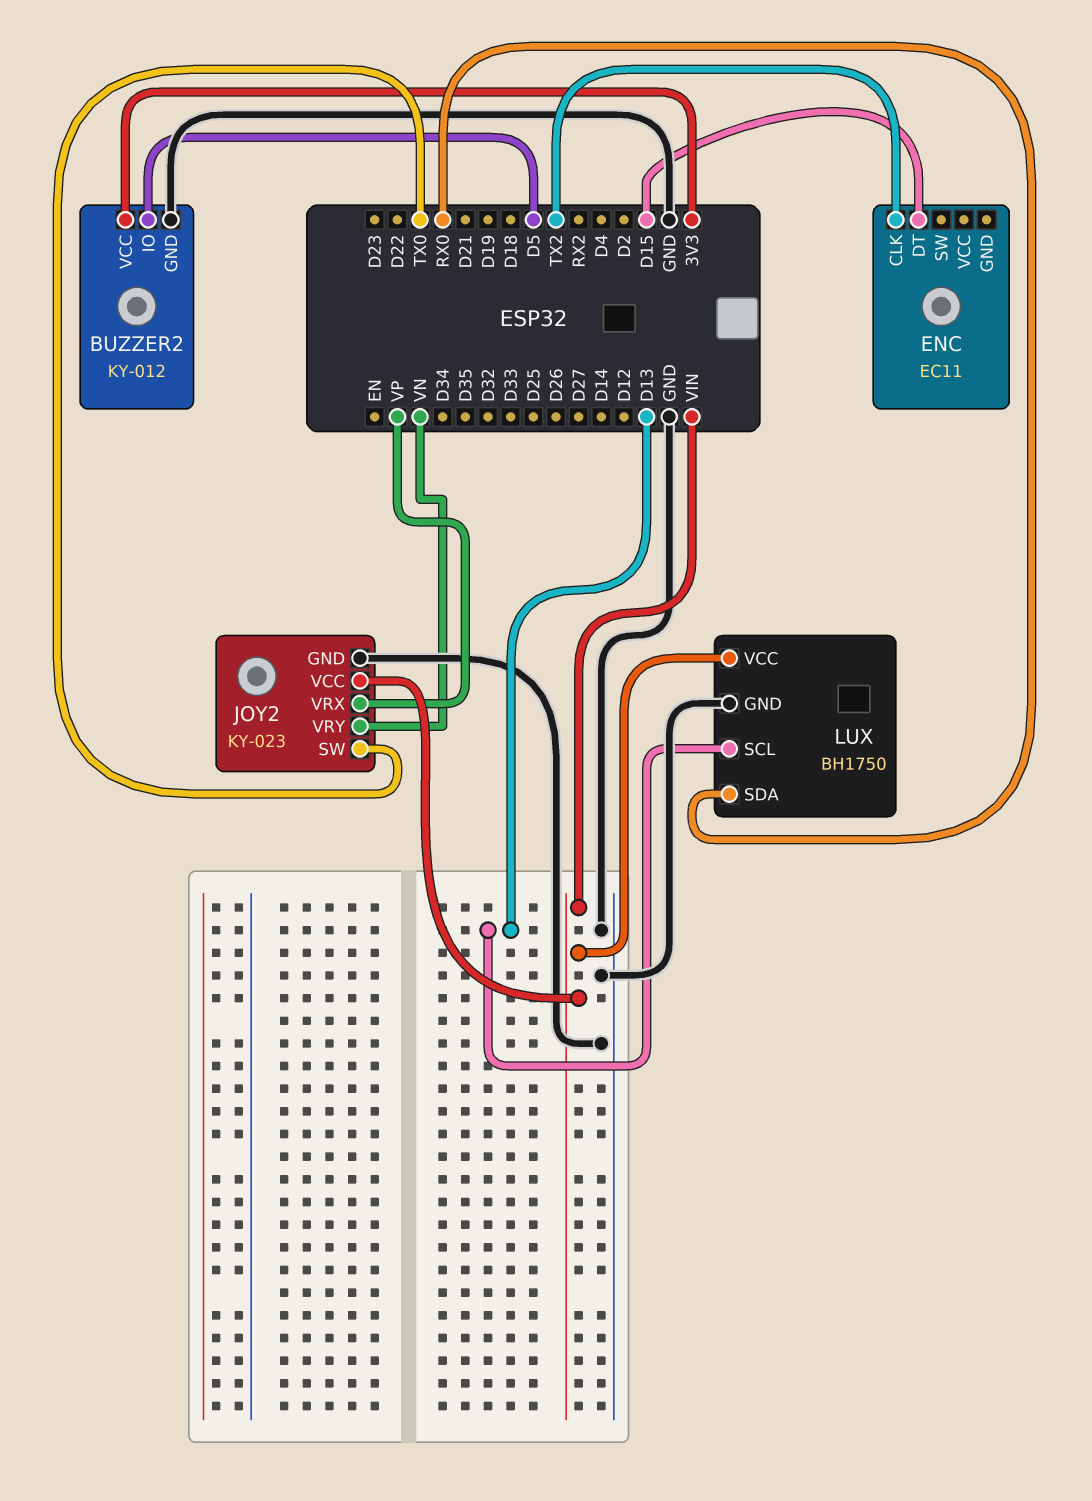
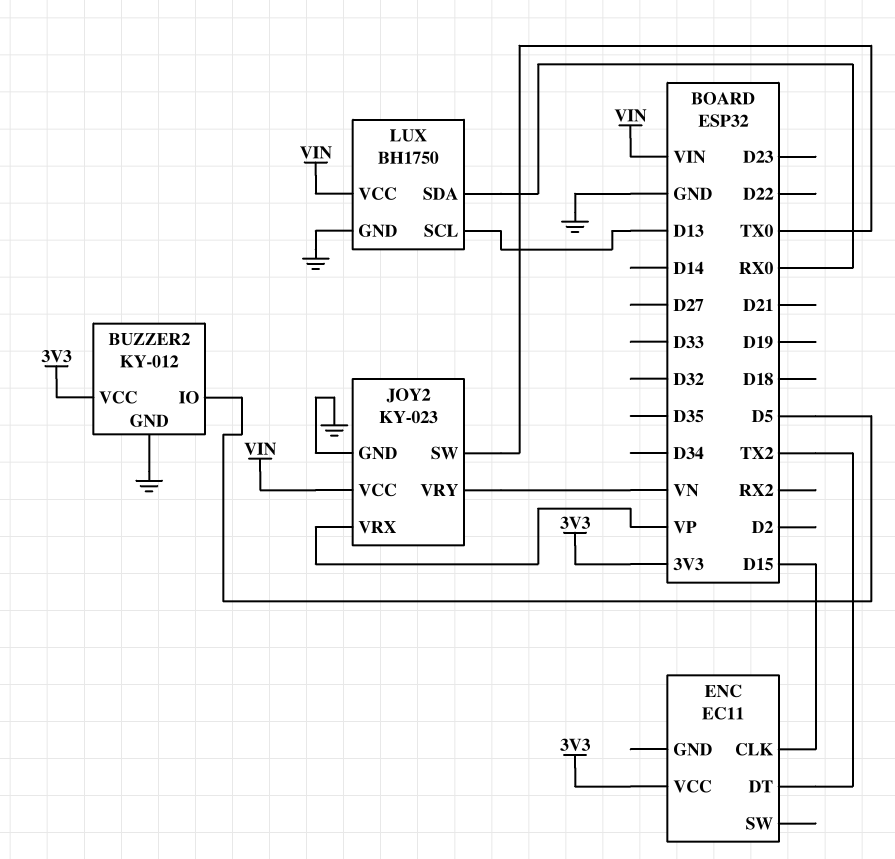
ENC pin CLK: TX2 -> D15
ENC pin DT: D15 -> TX2
ENC pin VCC: none -> 3V3

